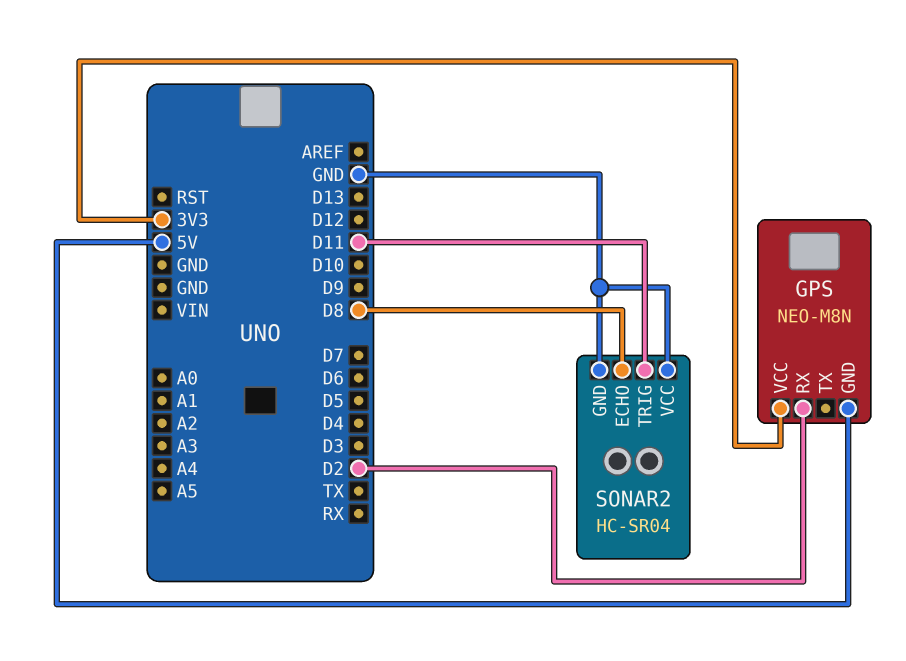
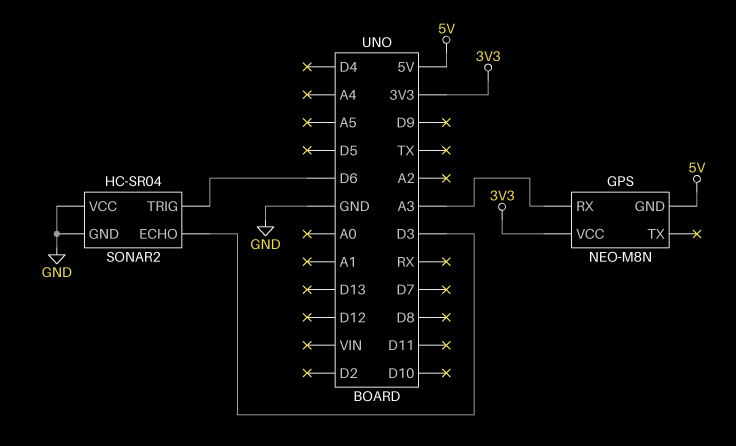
GPS pin RX: D2 -> A3
SONAR2 pin ECHO: D8 -> D3
SONAR2 pin TRIG: D11 -> D6

